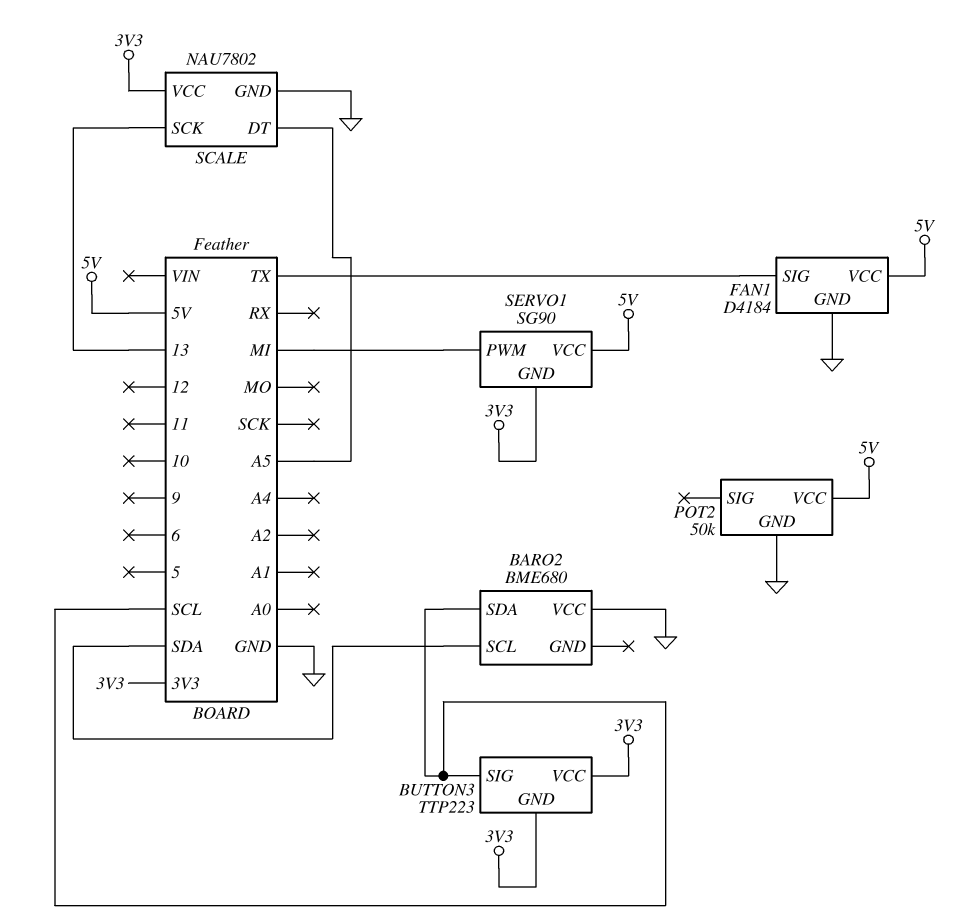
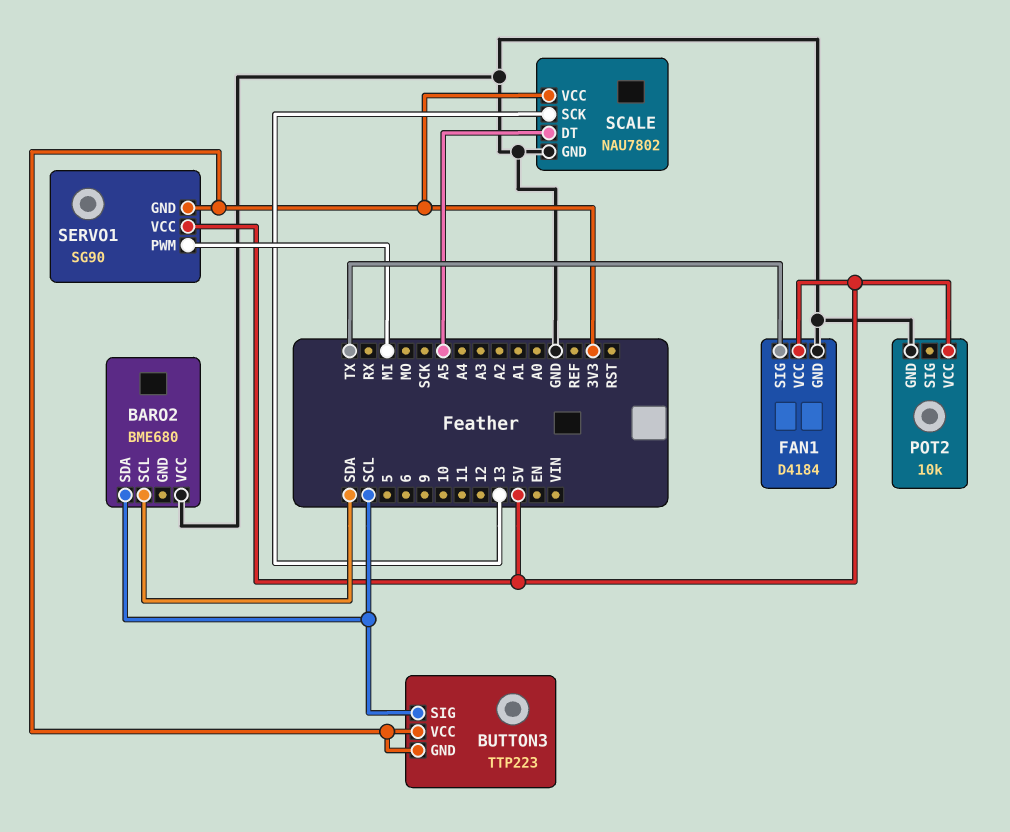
POT2: 50k -> 10k

